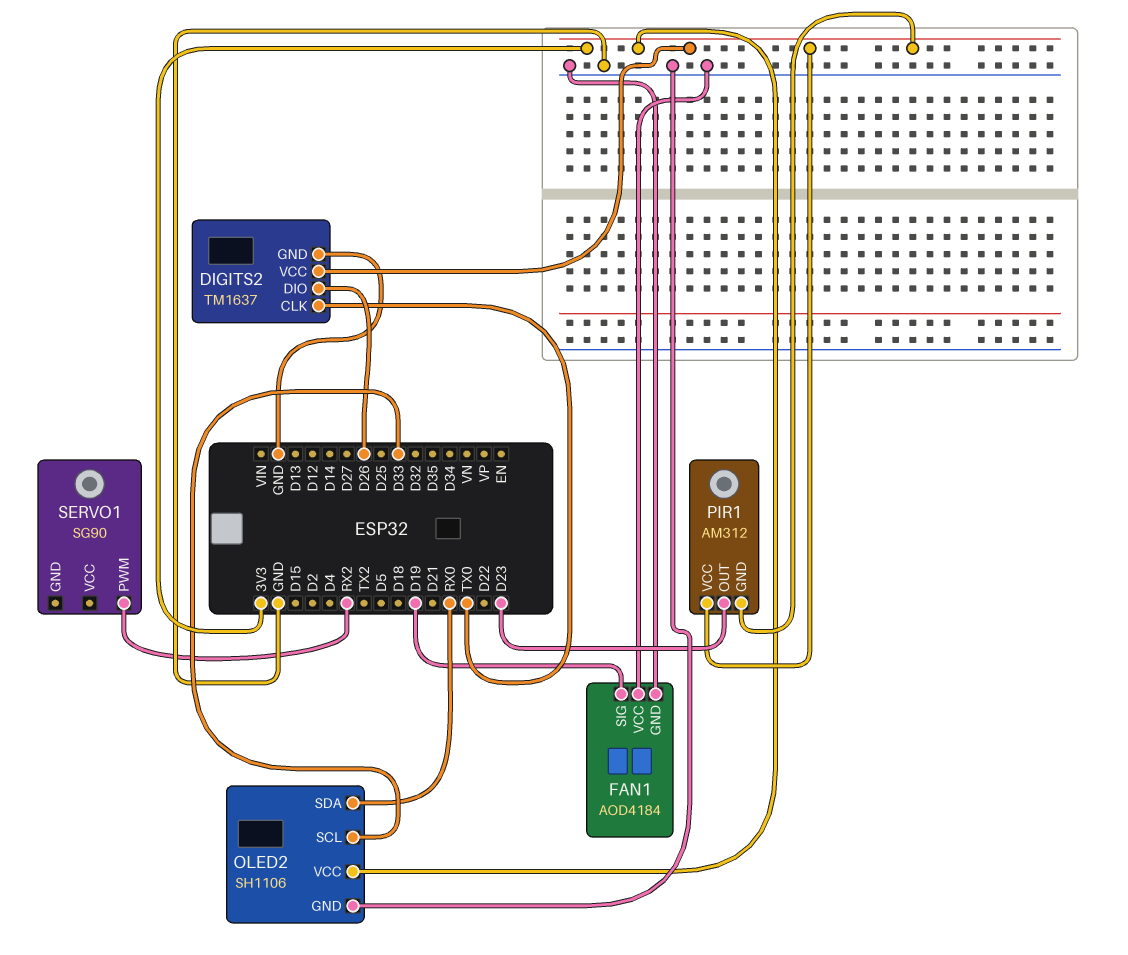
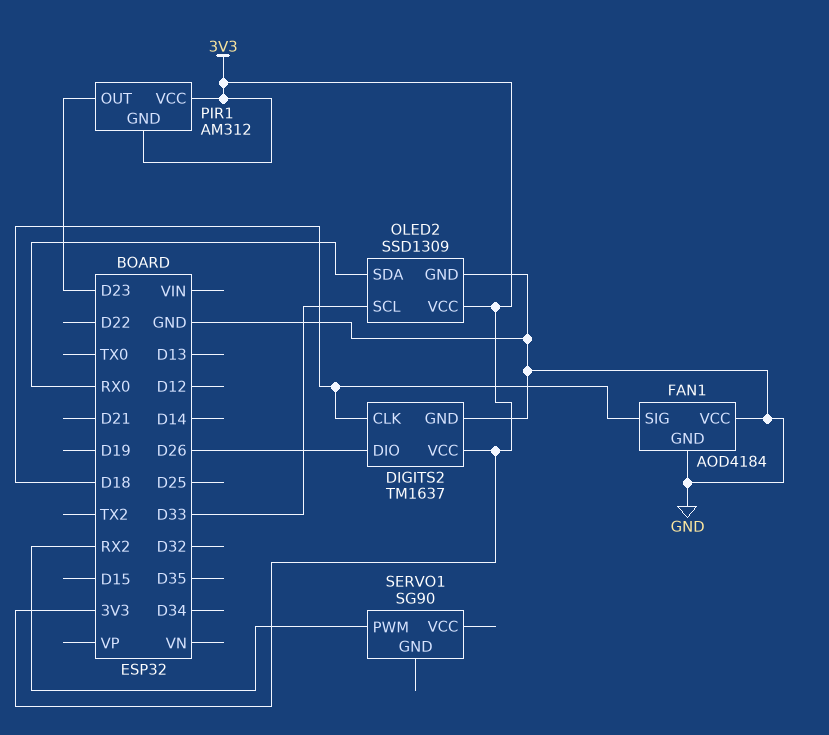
DIGITS2 pin CLK: TX0 -> D18
FAN1 pin SIG: D19 -> D18
OLED2: SH1106 -> SSD1309

